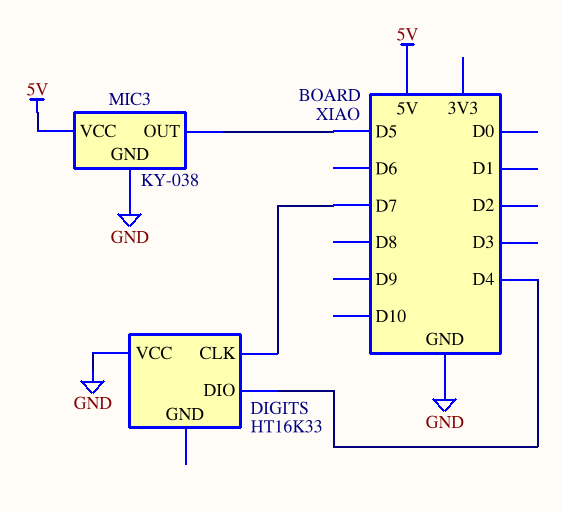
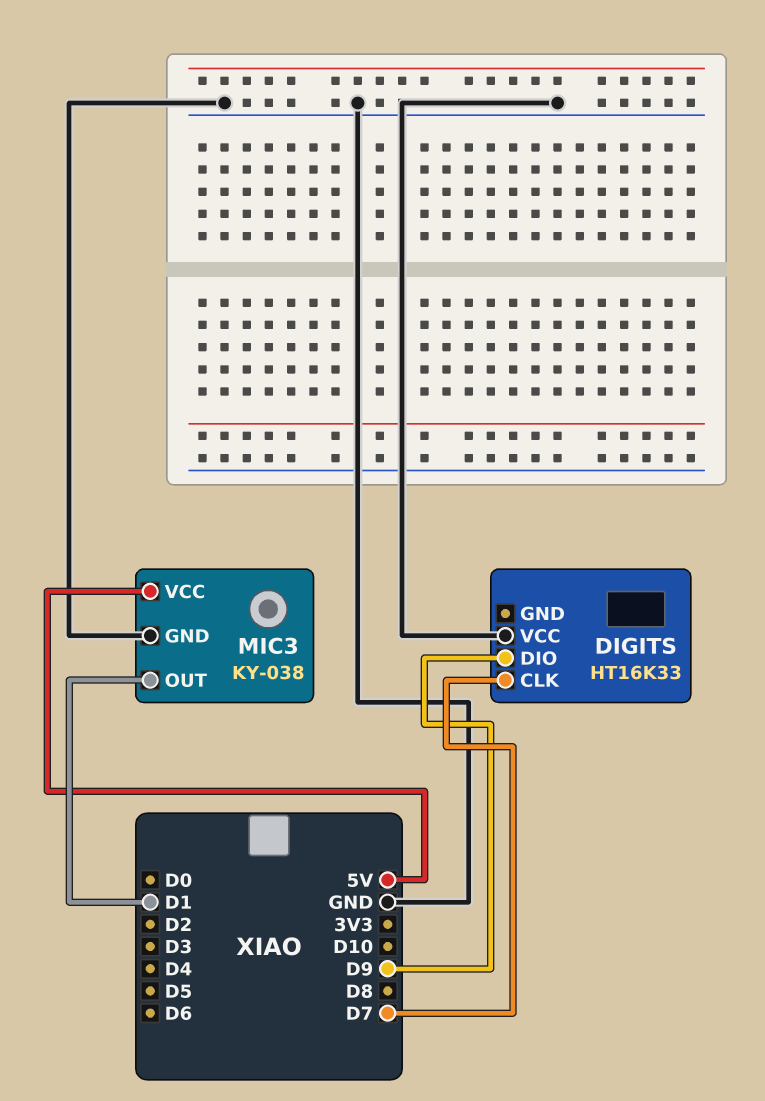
DIGITS pin DIO: D4 -> D9
MIC3 pin OUT: D5 -> D1

